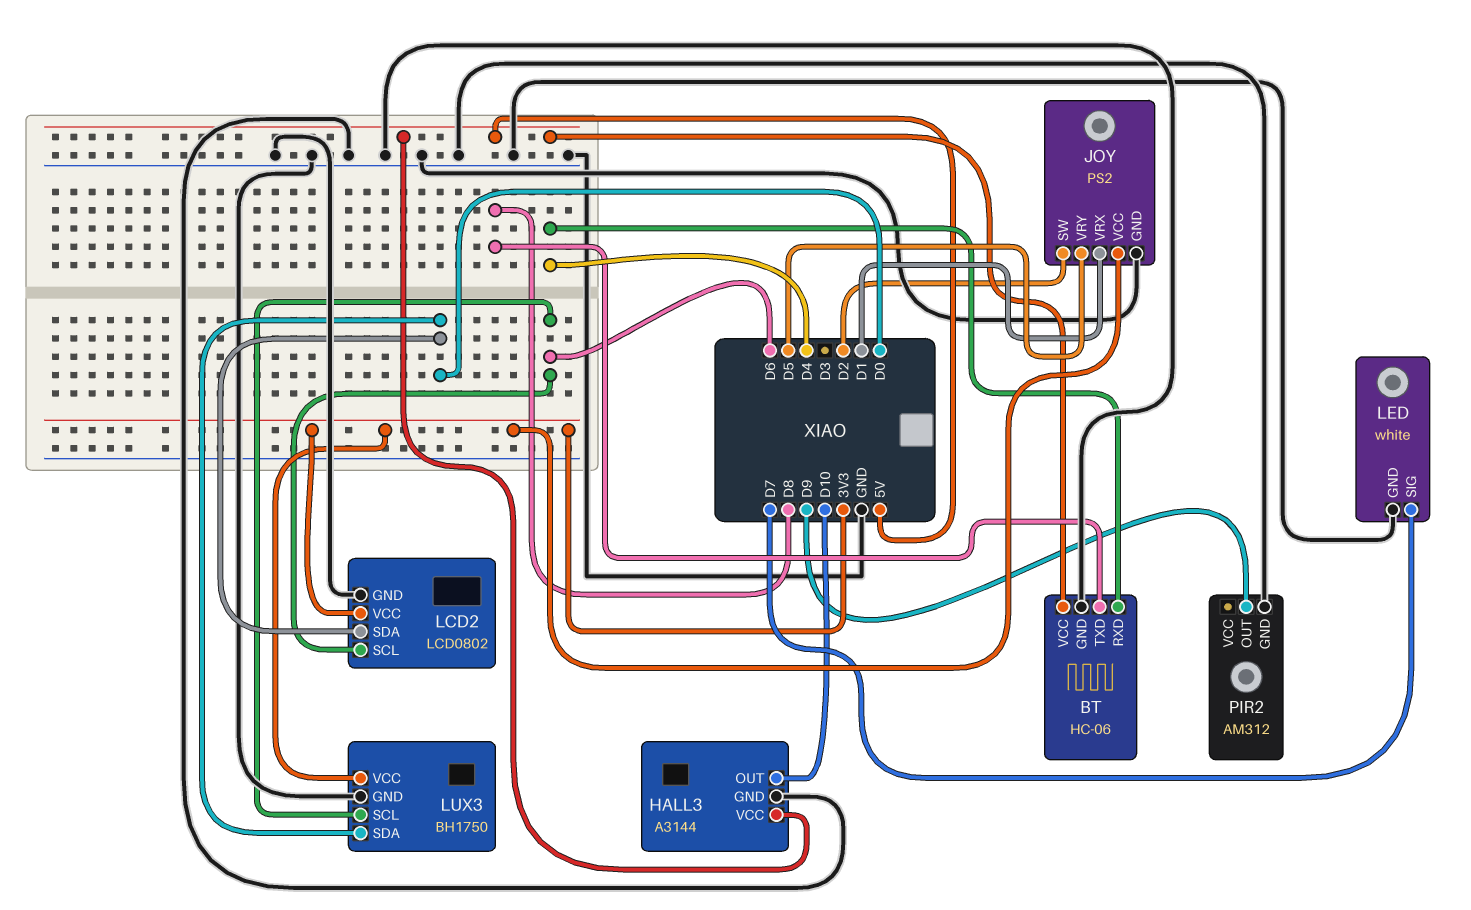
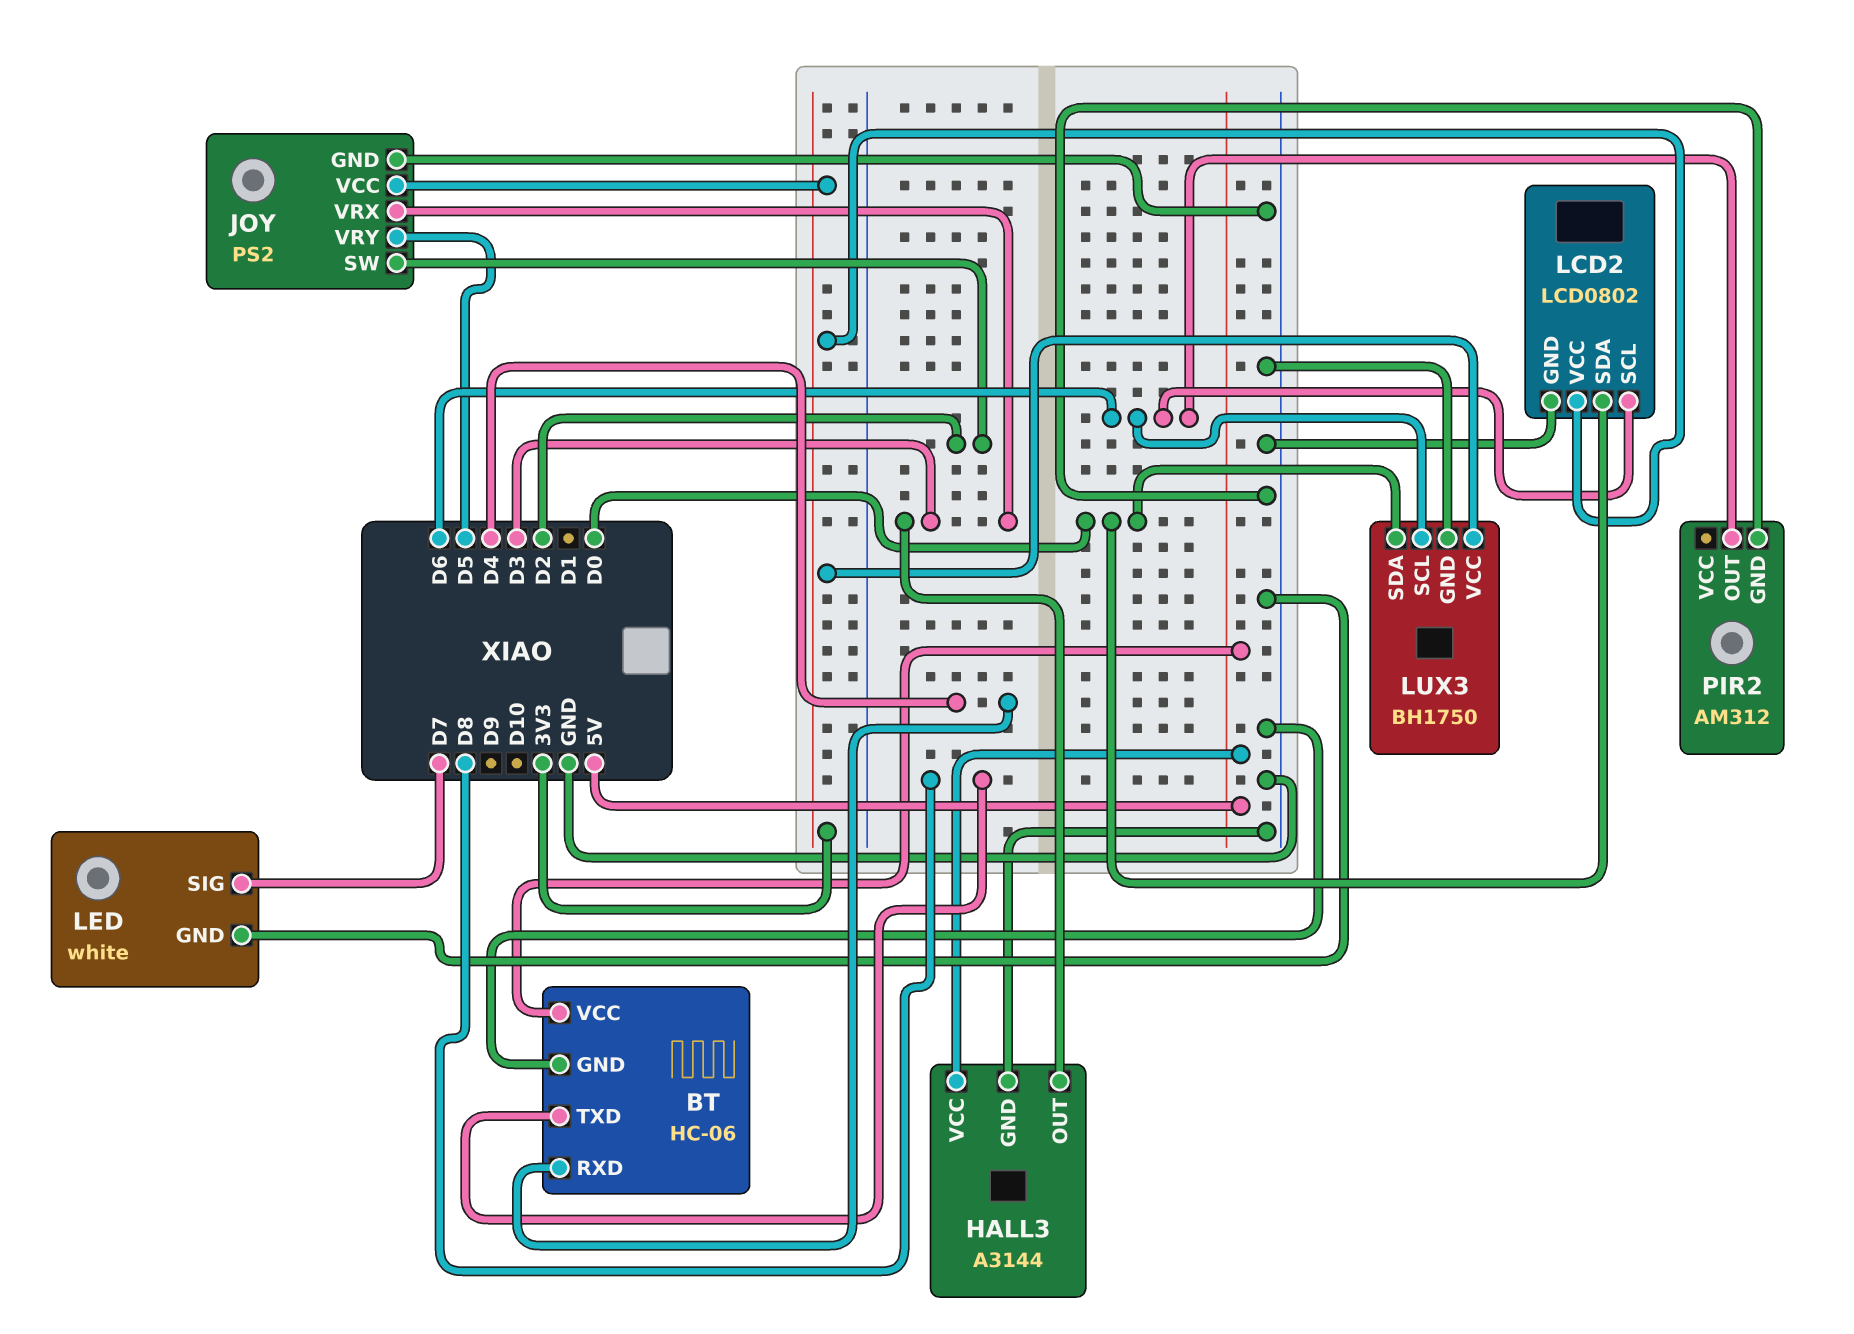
HALL3 pin OUT: D10 -> D3
JOY pin VRX: D1 -> D3
PIR2 pin OUT: D9 -> D6

